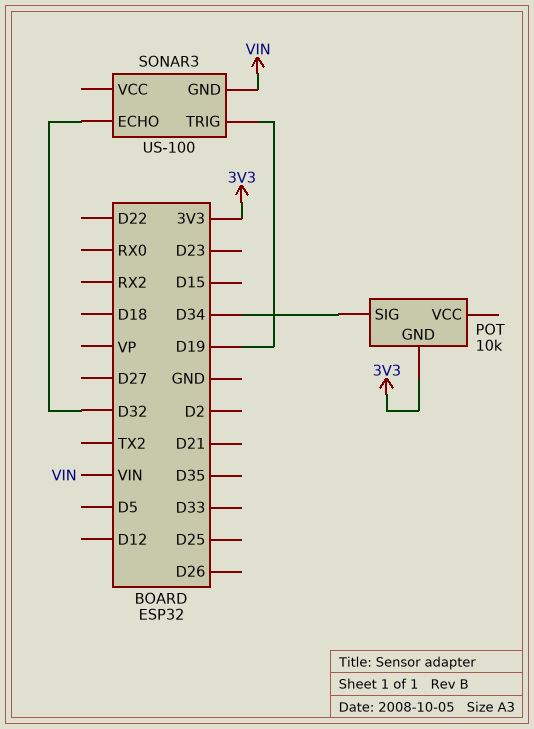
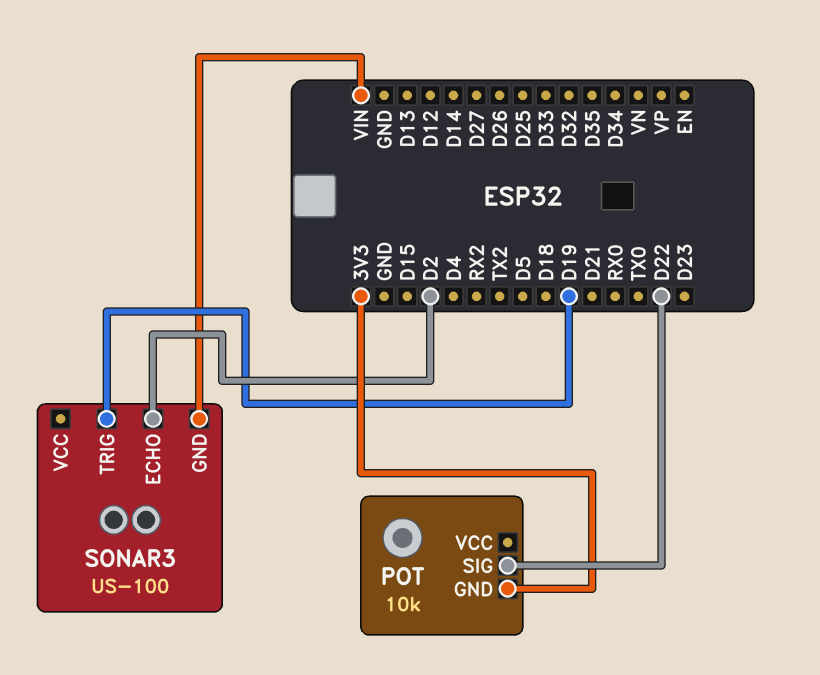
POT pin SIG: D34 -> D22
SONAR3 pin ECHO: D32 -> D2

